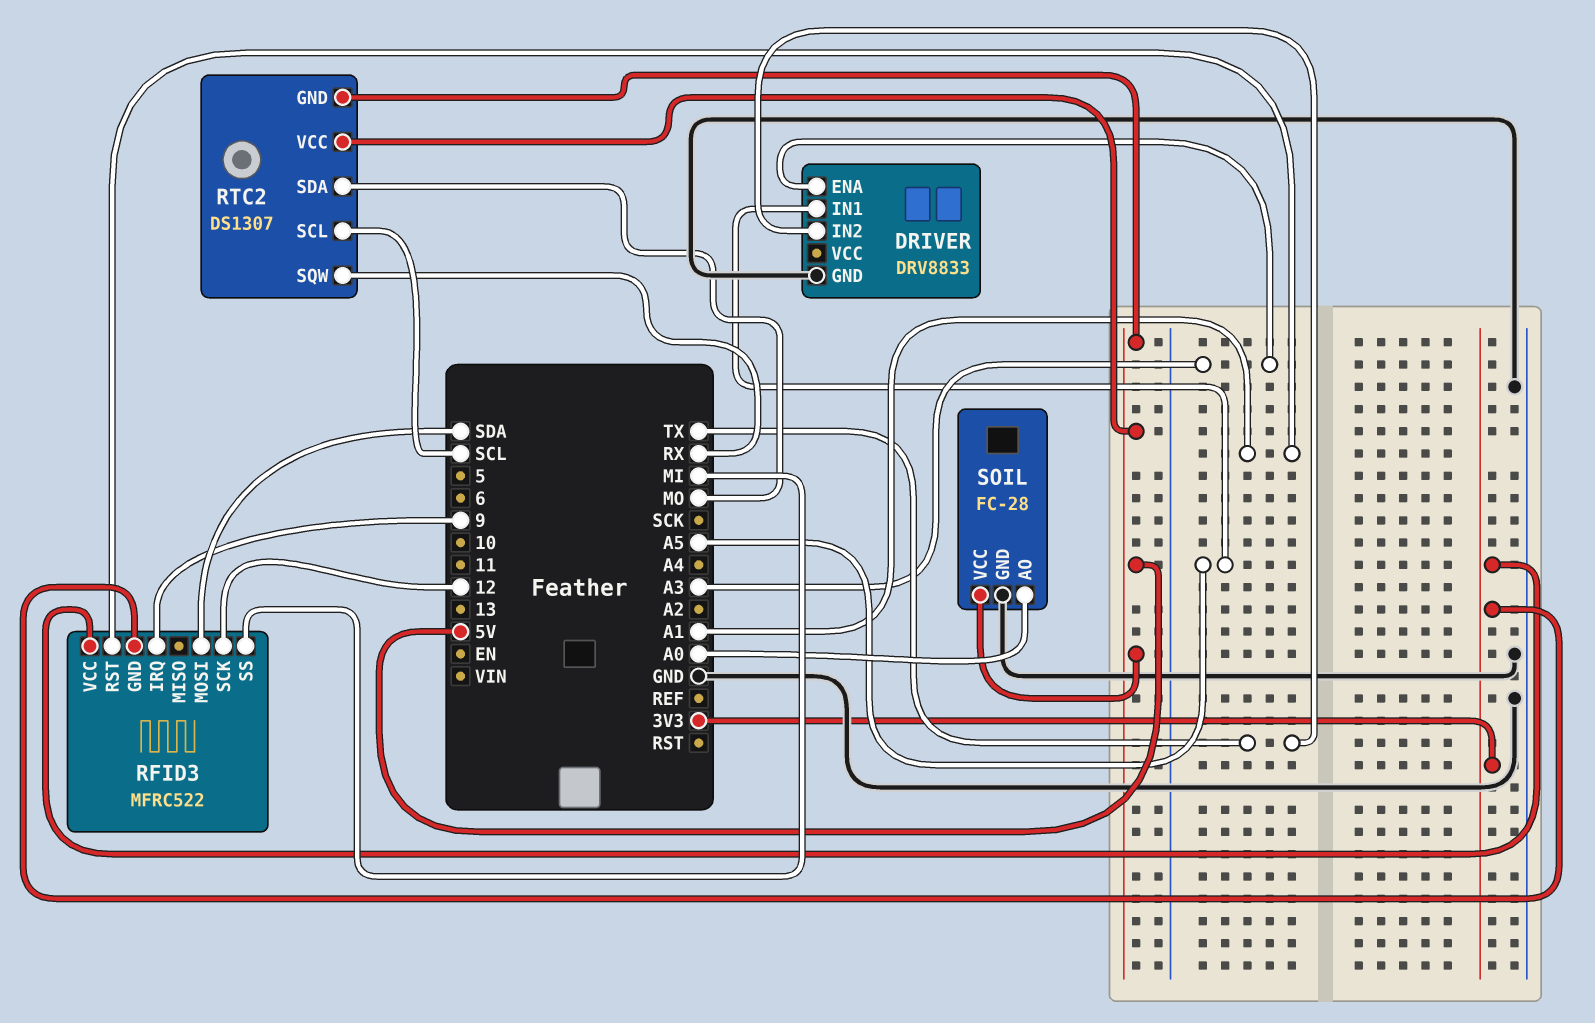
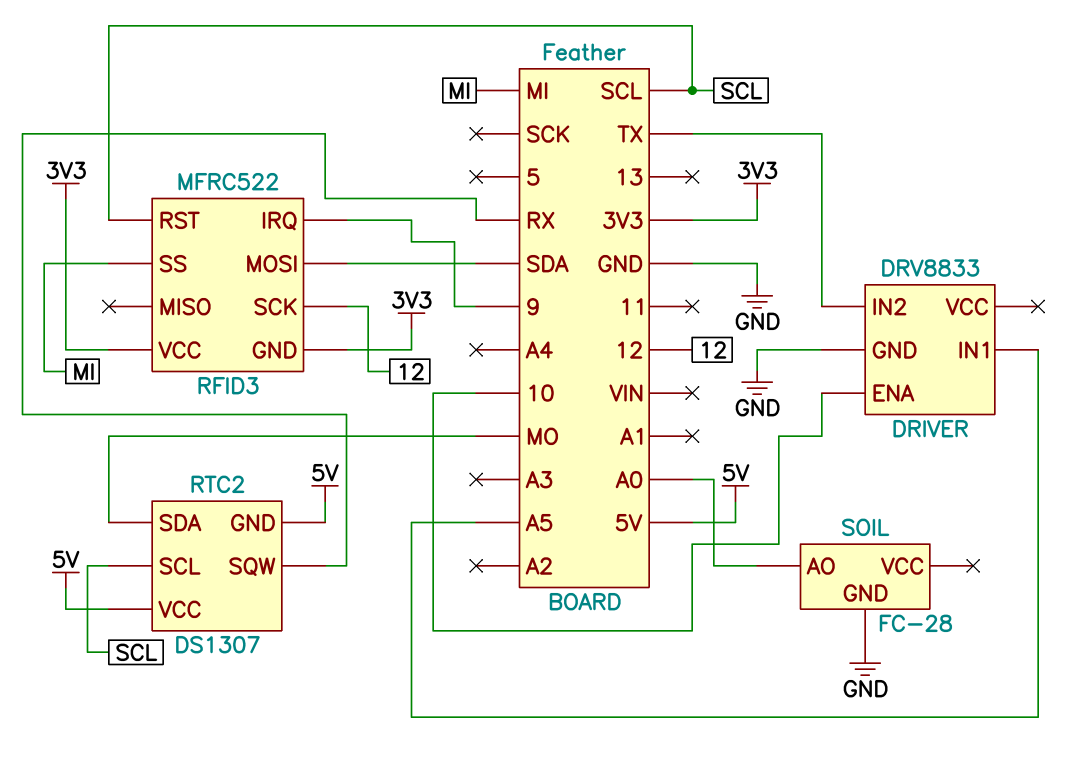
DRIVER pin ENA: A3 -> 10
RFID3 pin RST: A1 -> SCL
SOIL pin VCC: 5V -> none

